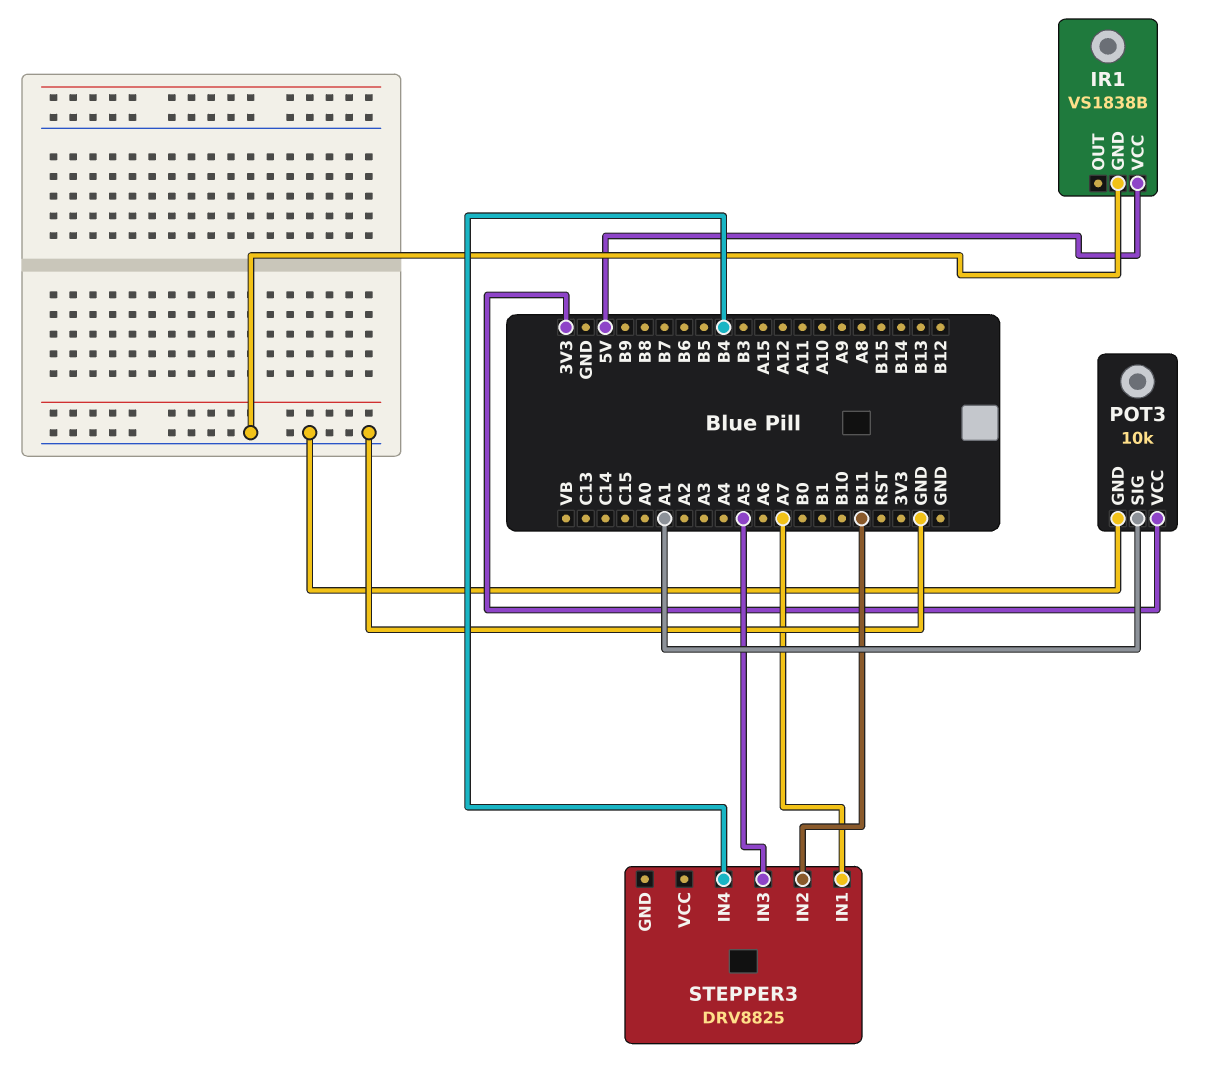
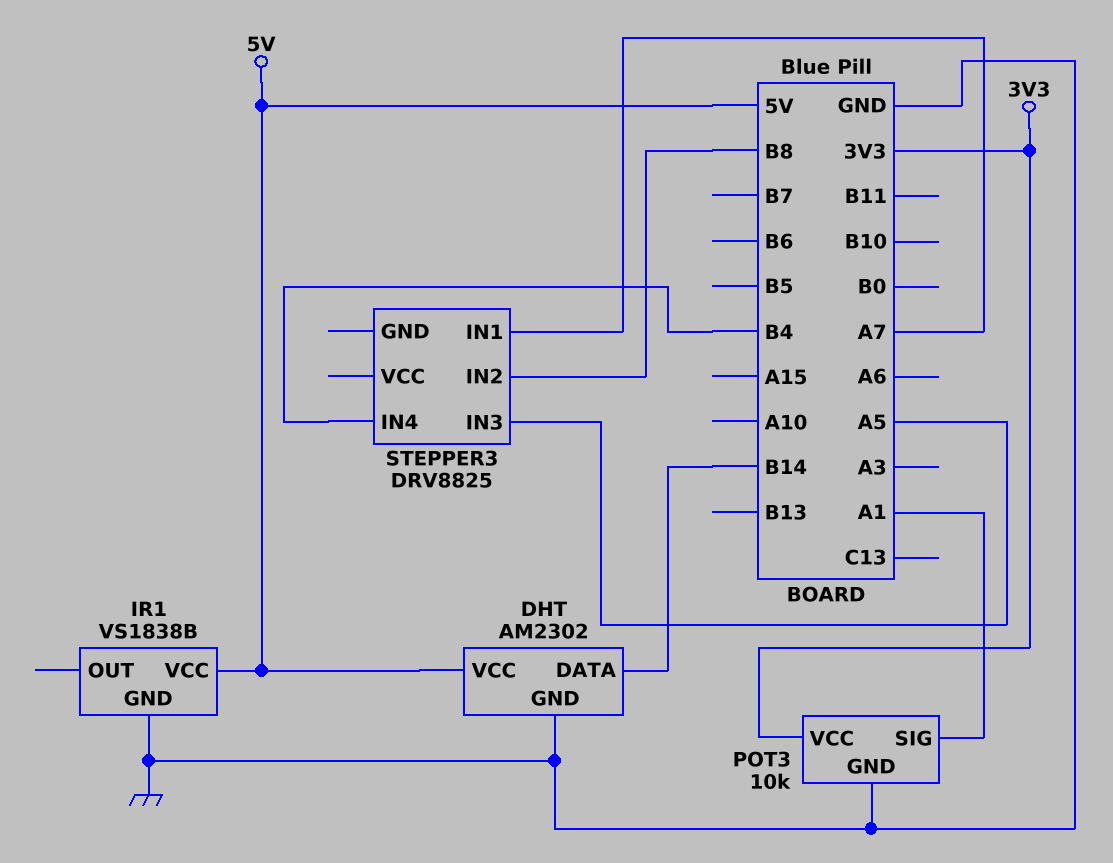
DHT: none -> AM2302
DHT pin DATA: none -> B14
DHT pin GND: none -> GND
DHT pin VCC: none -> 5V
STEPPER3 pin IN2: B11 -> B8

